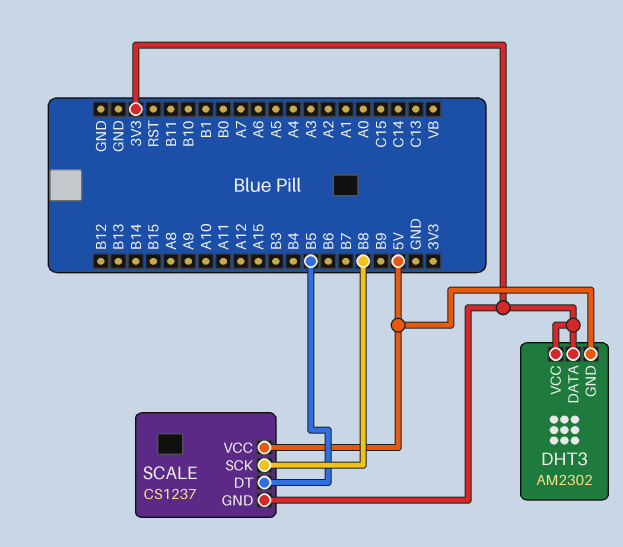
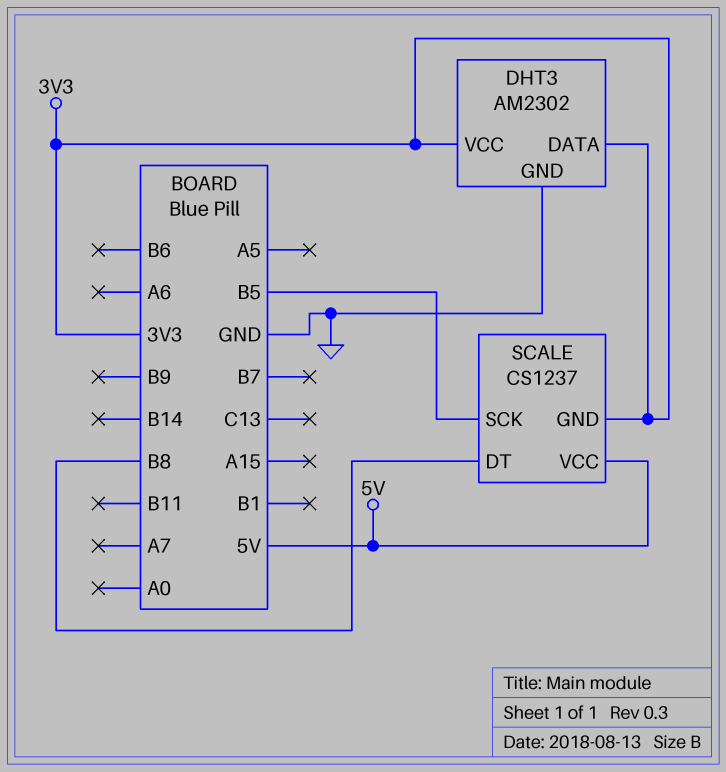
DHT3 pin GND: 5V -> GND
SCALE pin DT: B5 -> B8
SCALE pin SCK: B8 -> B5

